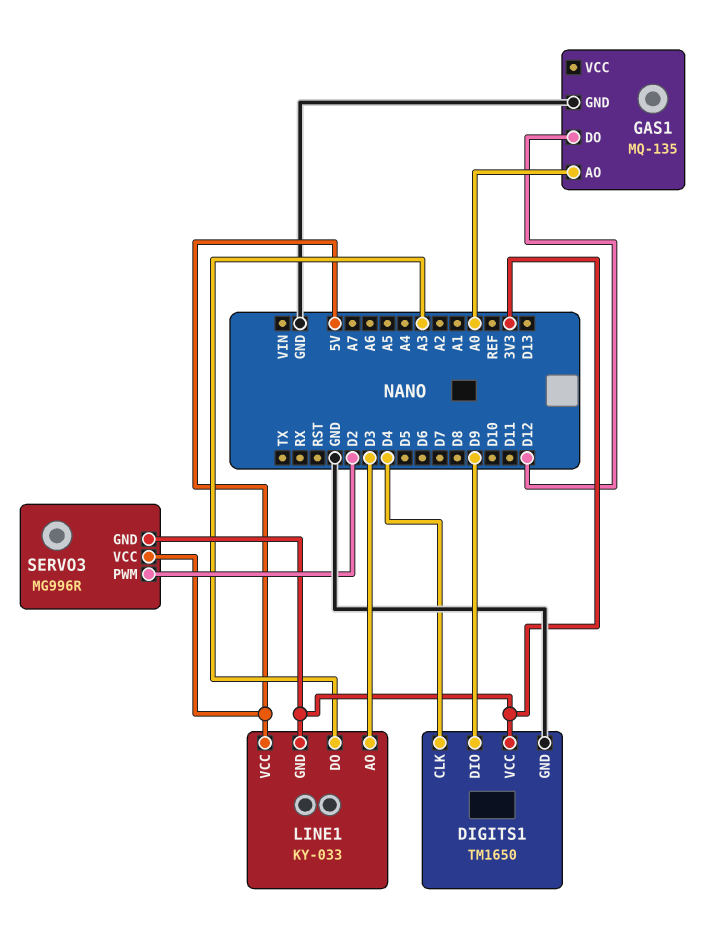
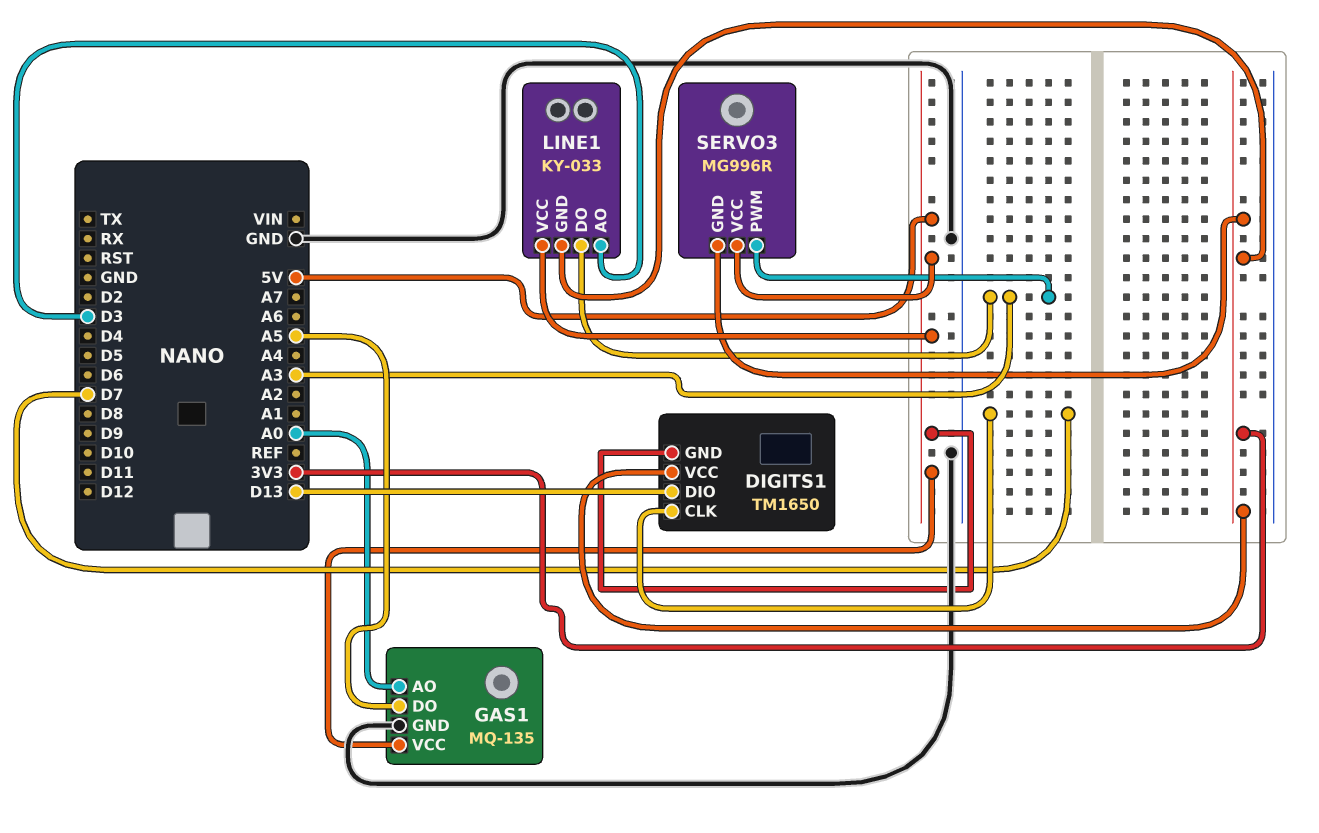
DIGITS1 pin CLK: D4 -> D7
DIGITS1 pin DIO: D9 -> D13
DIGITS1 pin GND: GND -> 5V
GAS1 pin DO: D12 -> A5
GAS1 pin VCC: none -> 5V
SERVO3 pin PWM: D2 -> A3

